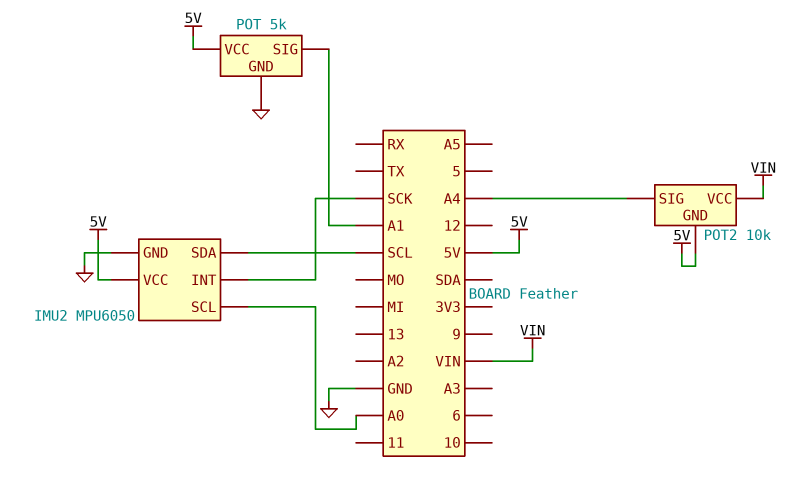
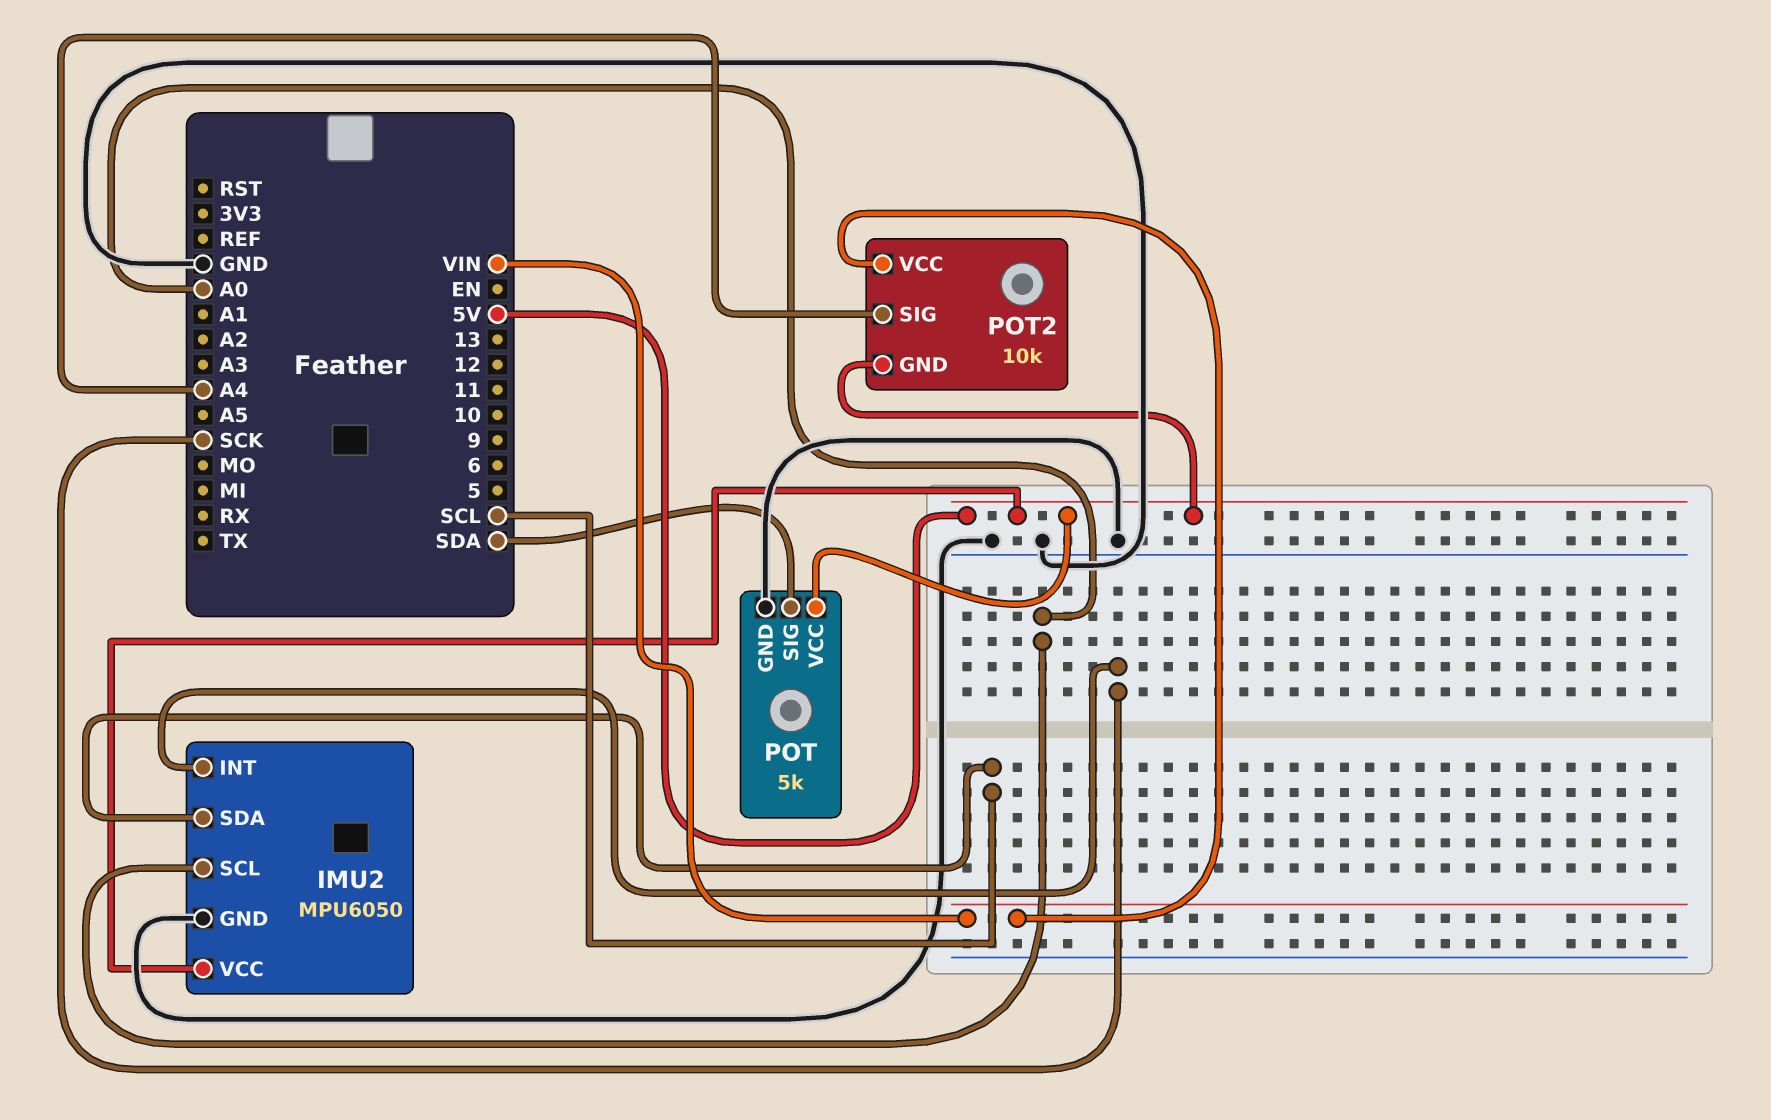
POT pin SIG: A1 -> SDA

